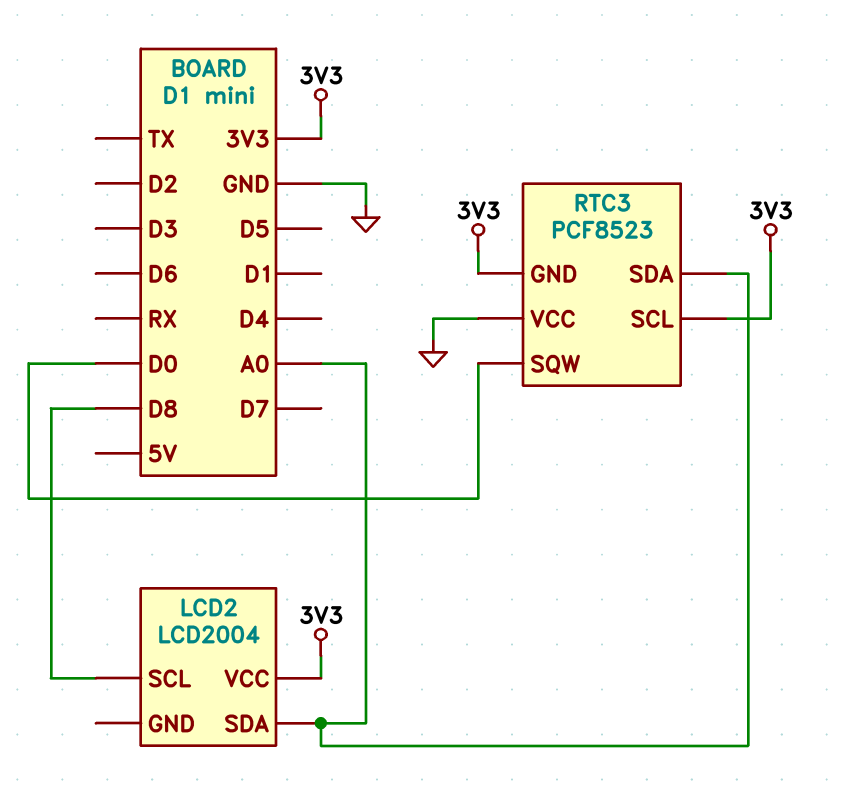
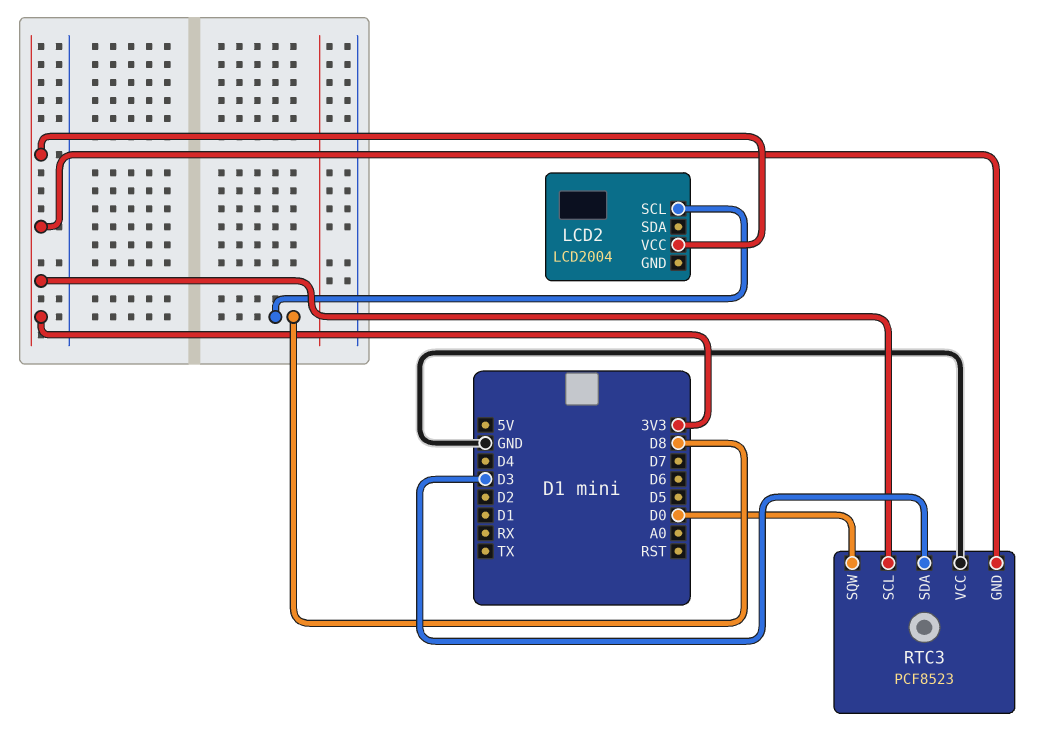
LCD2 pin SDA: A0 -> none
RTC3 pin SDA: A0 -> D3

